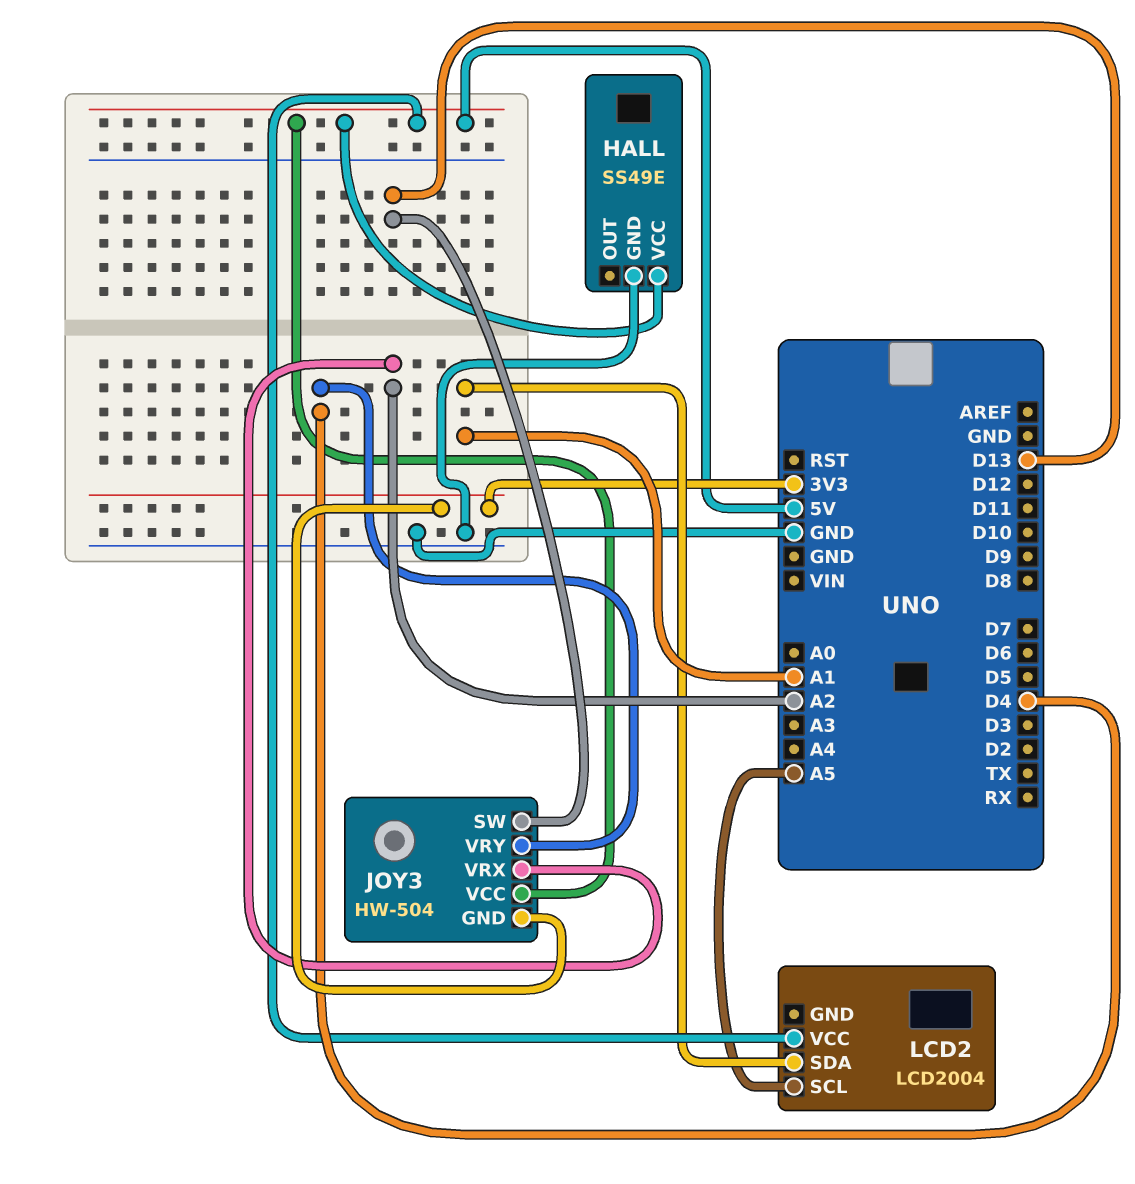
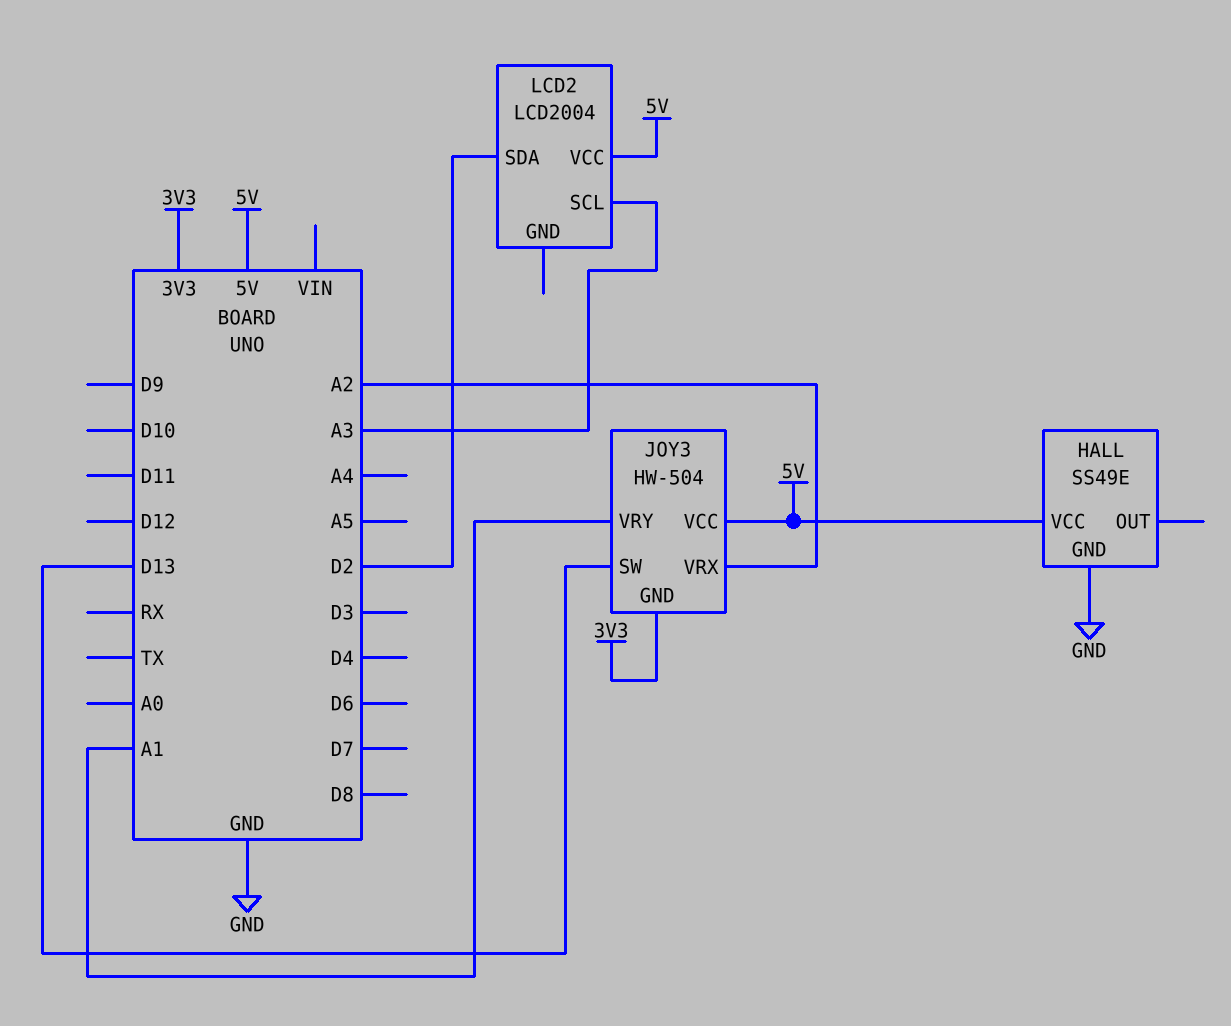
JOY3 pin VRY: D4 -> A1
LCD2 pin SCL: A5 -> A3
LCD2 pin SDA: A1 -> D2

